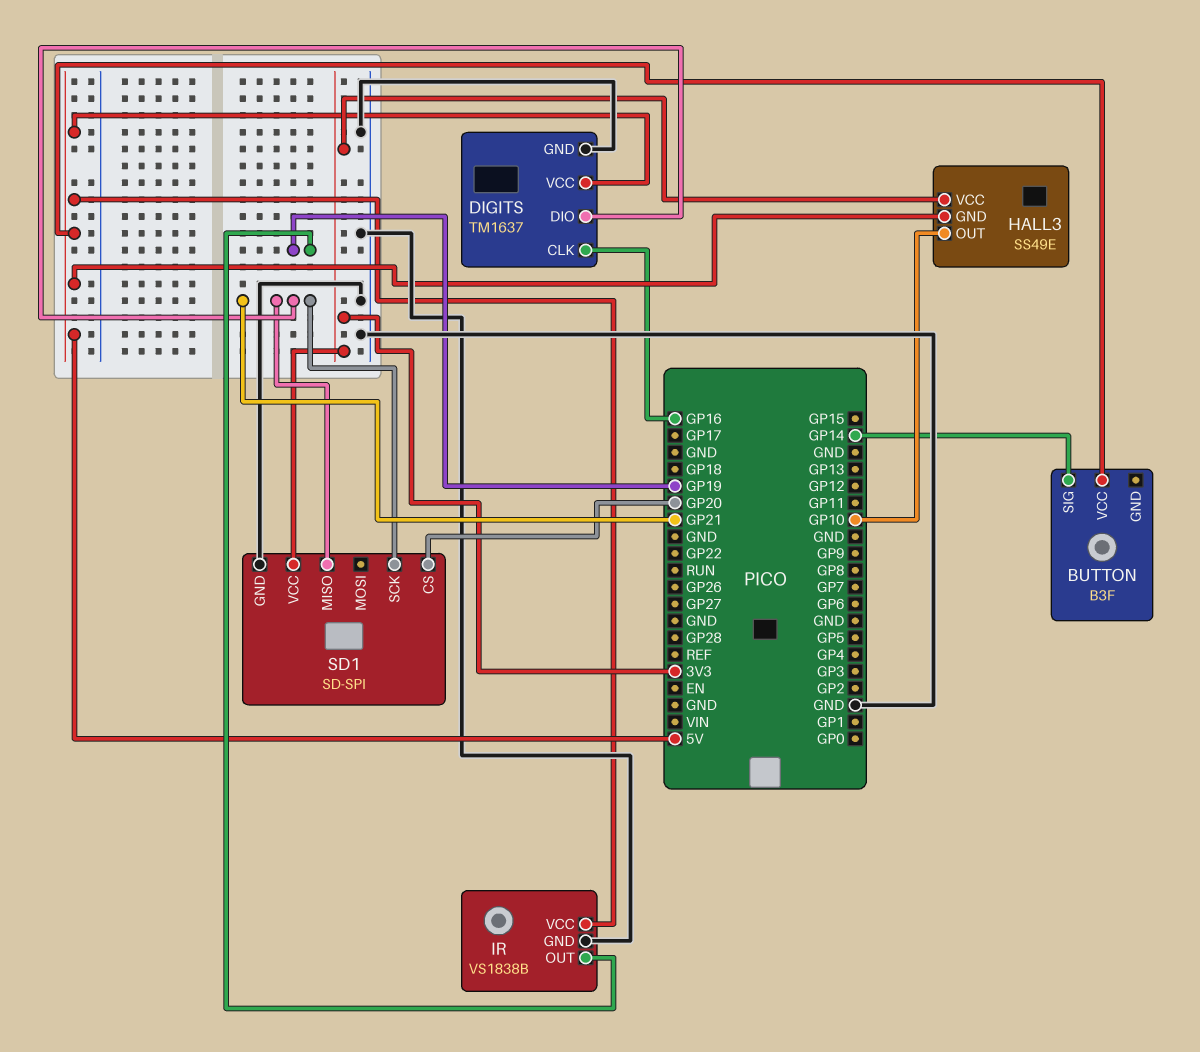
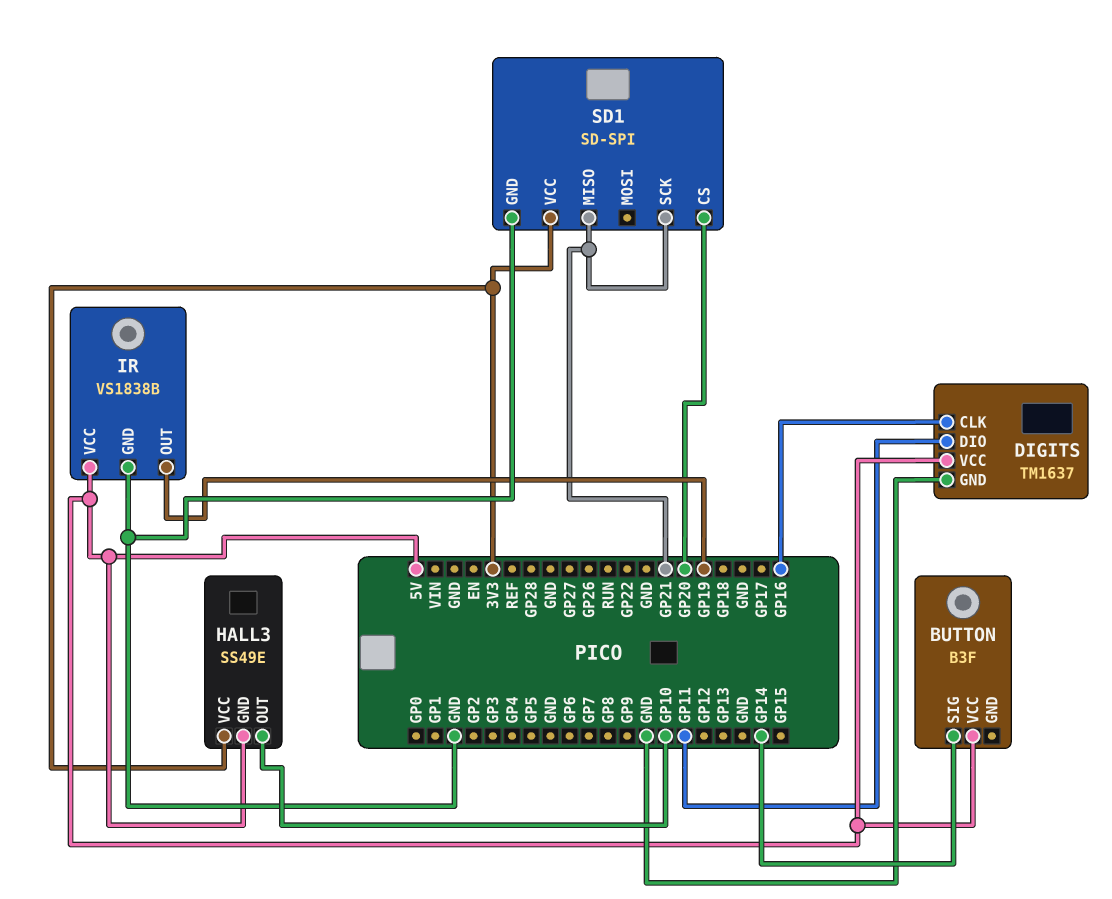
DIGITS pin DIO: GP21 -> GP11

